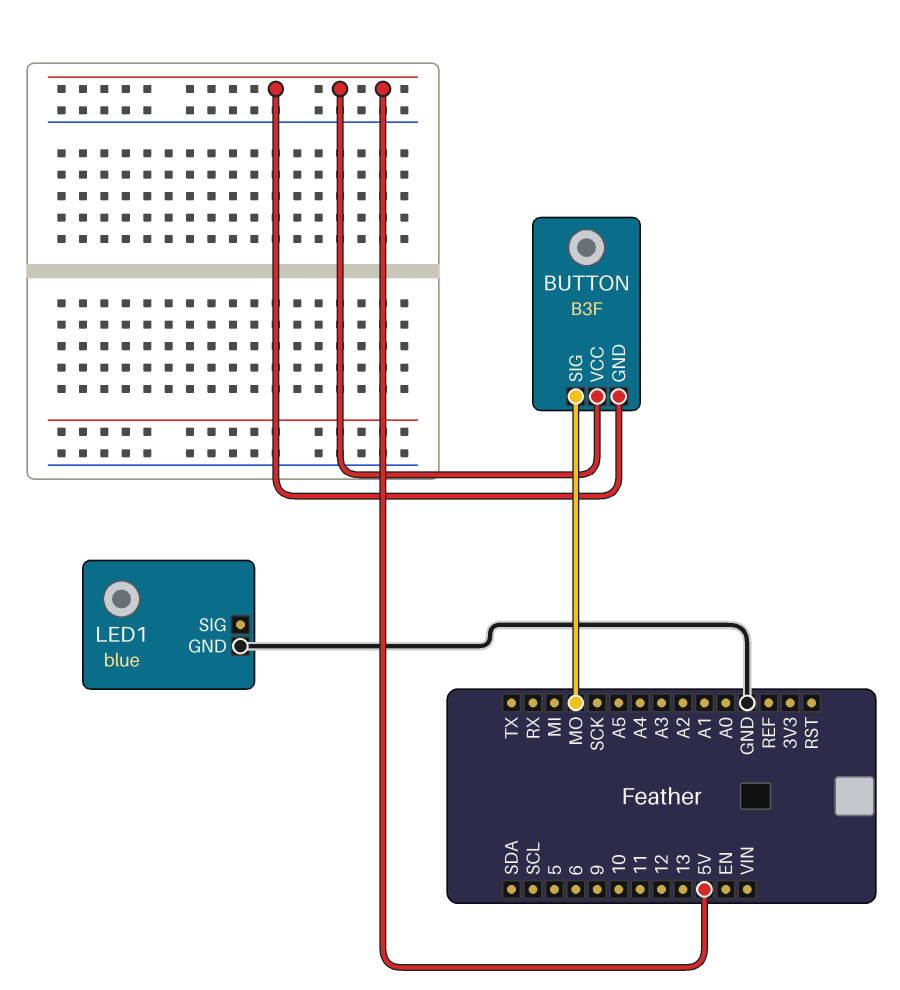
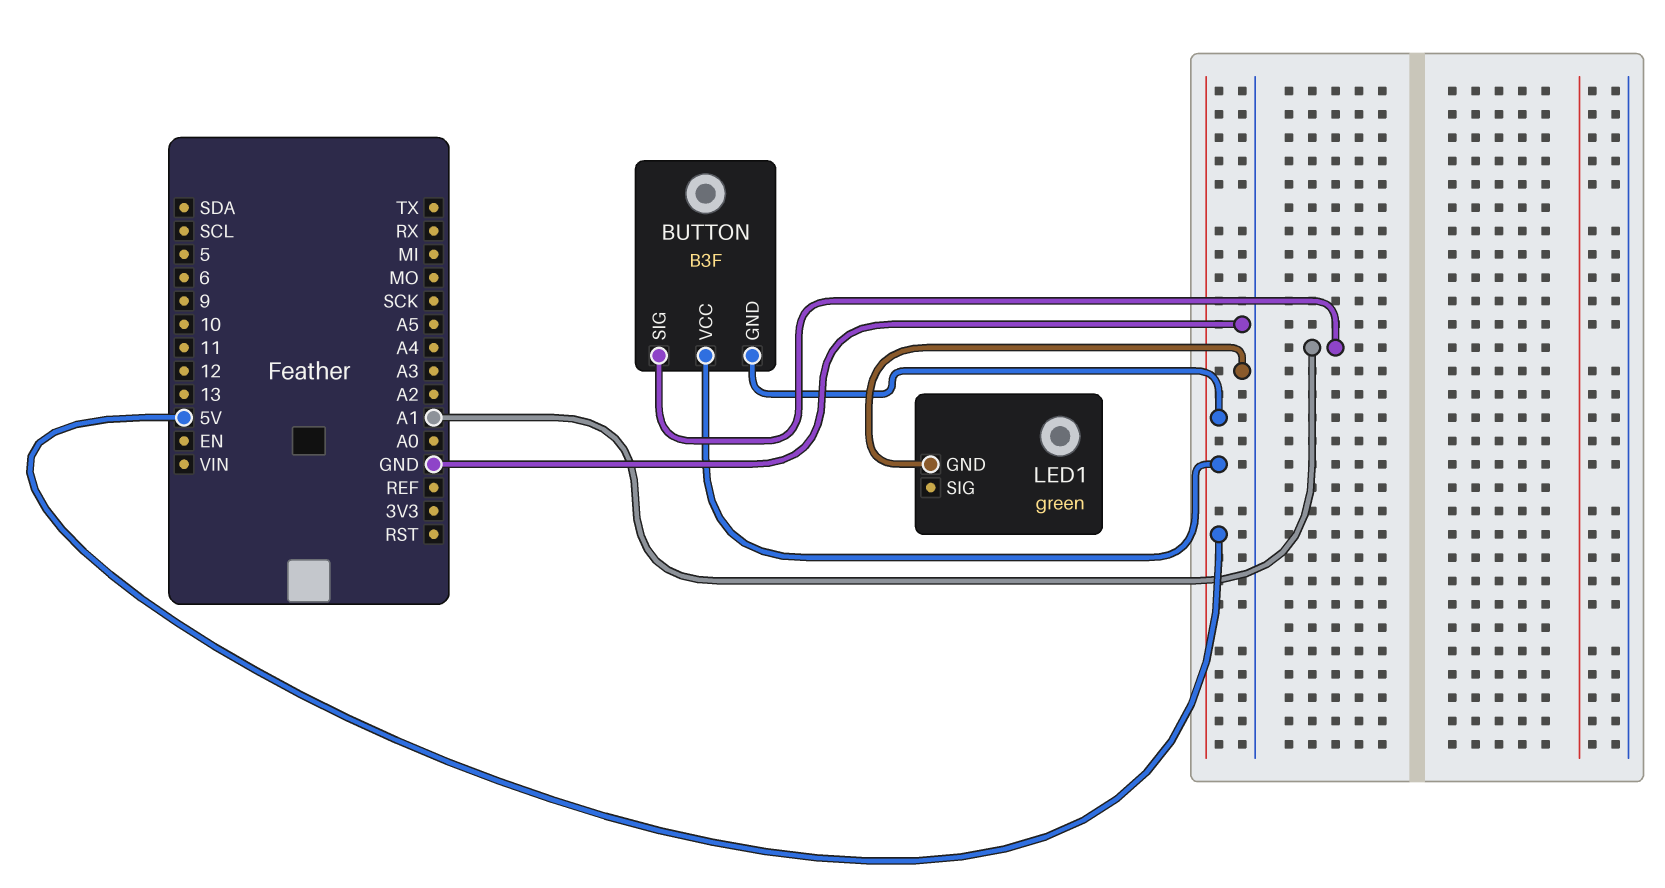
BUTTON pin SIG: MO -> A1
LED1: blue -> green

